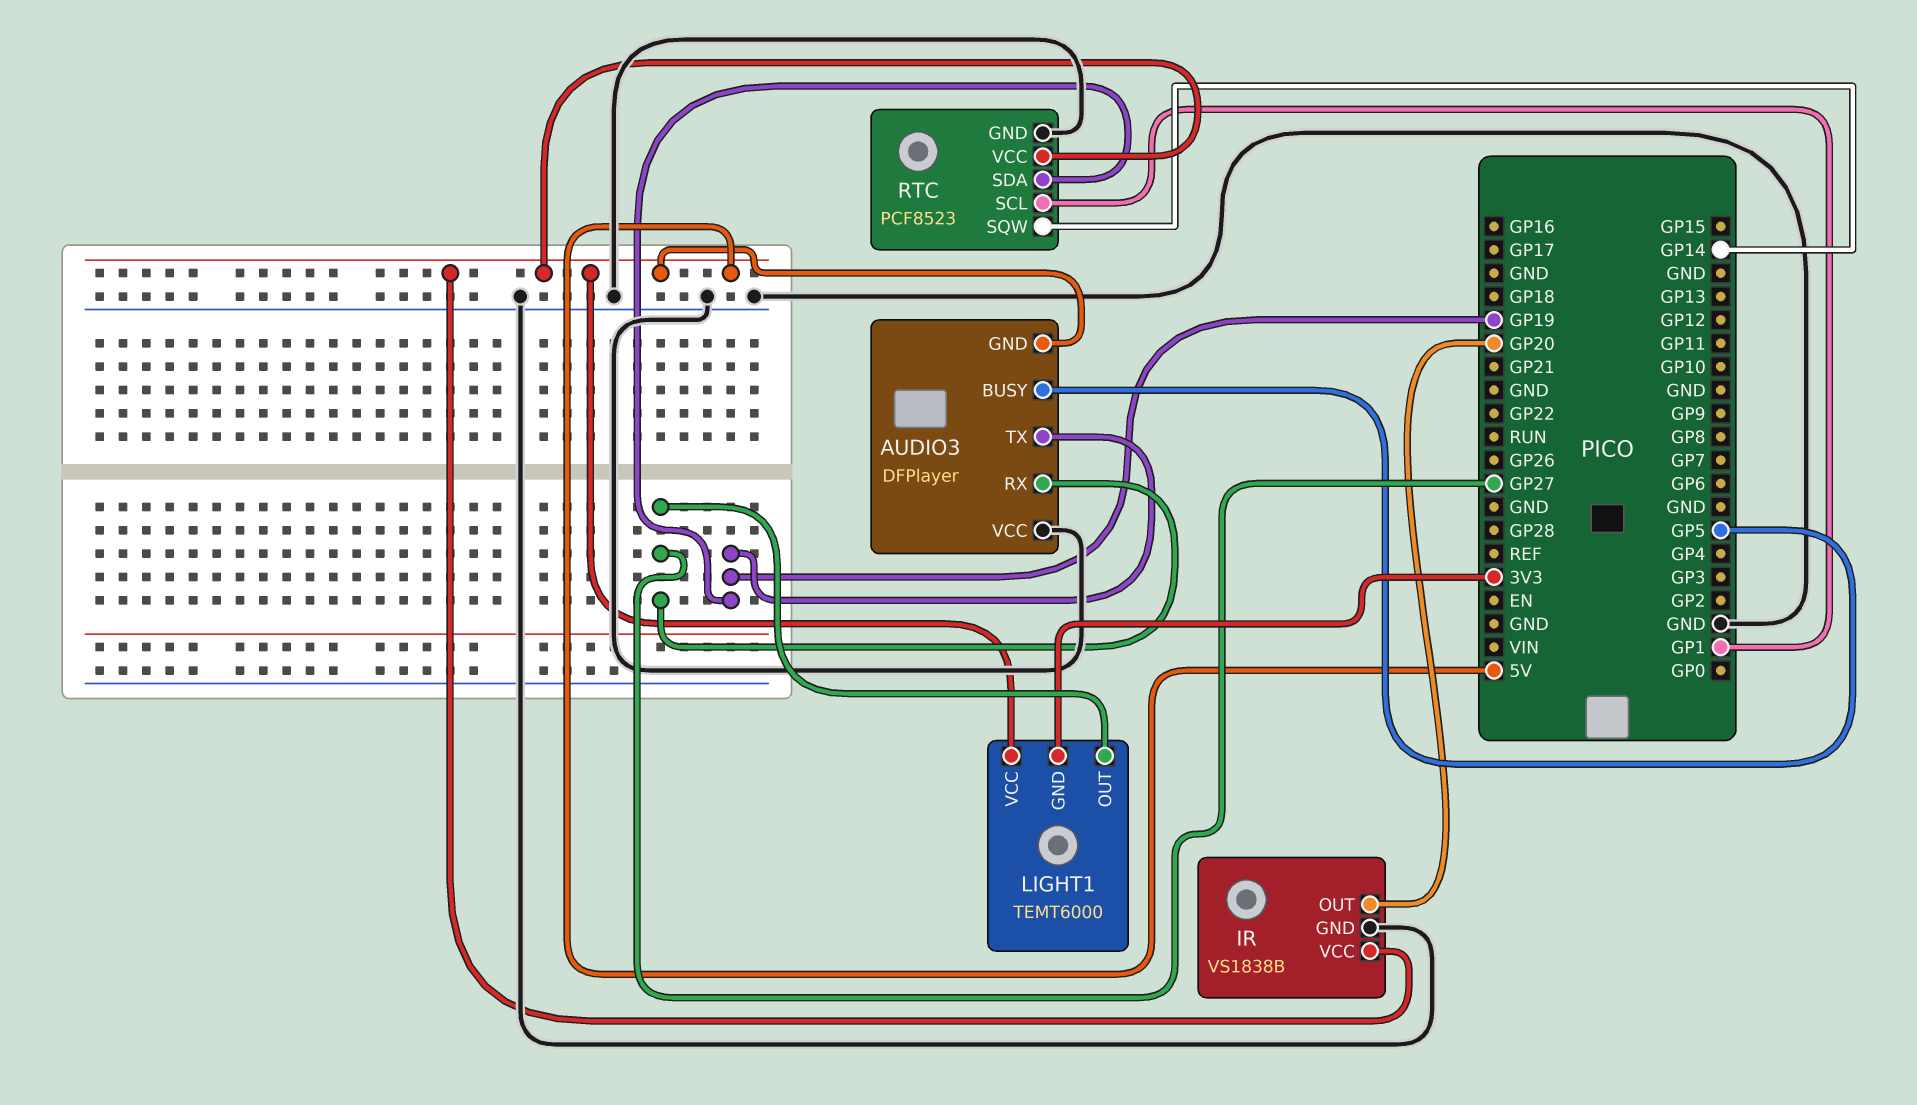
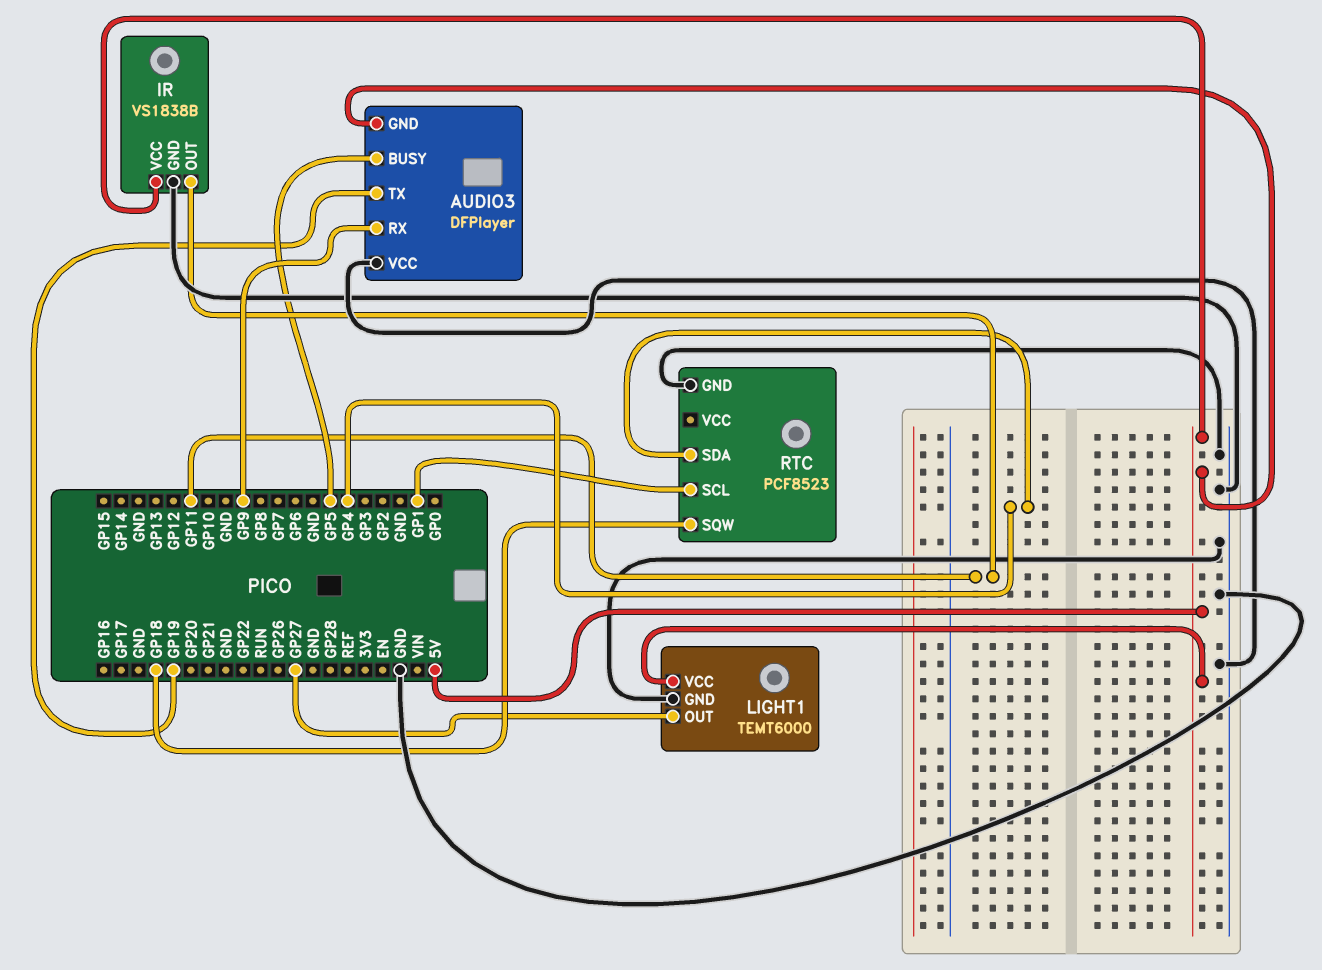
AUDIO3 pin RX: GP27 -> GP9
IR pin OUT: GP20 -> GP11
LIGHT1 pin GND: 3V3 -> GND
RTC pin SDA: GP19 -> GP4
RTC pin SQW: GP14 -> GP18
RTC pin VCC: 5V -> none

